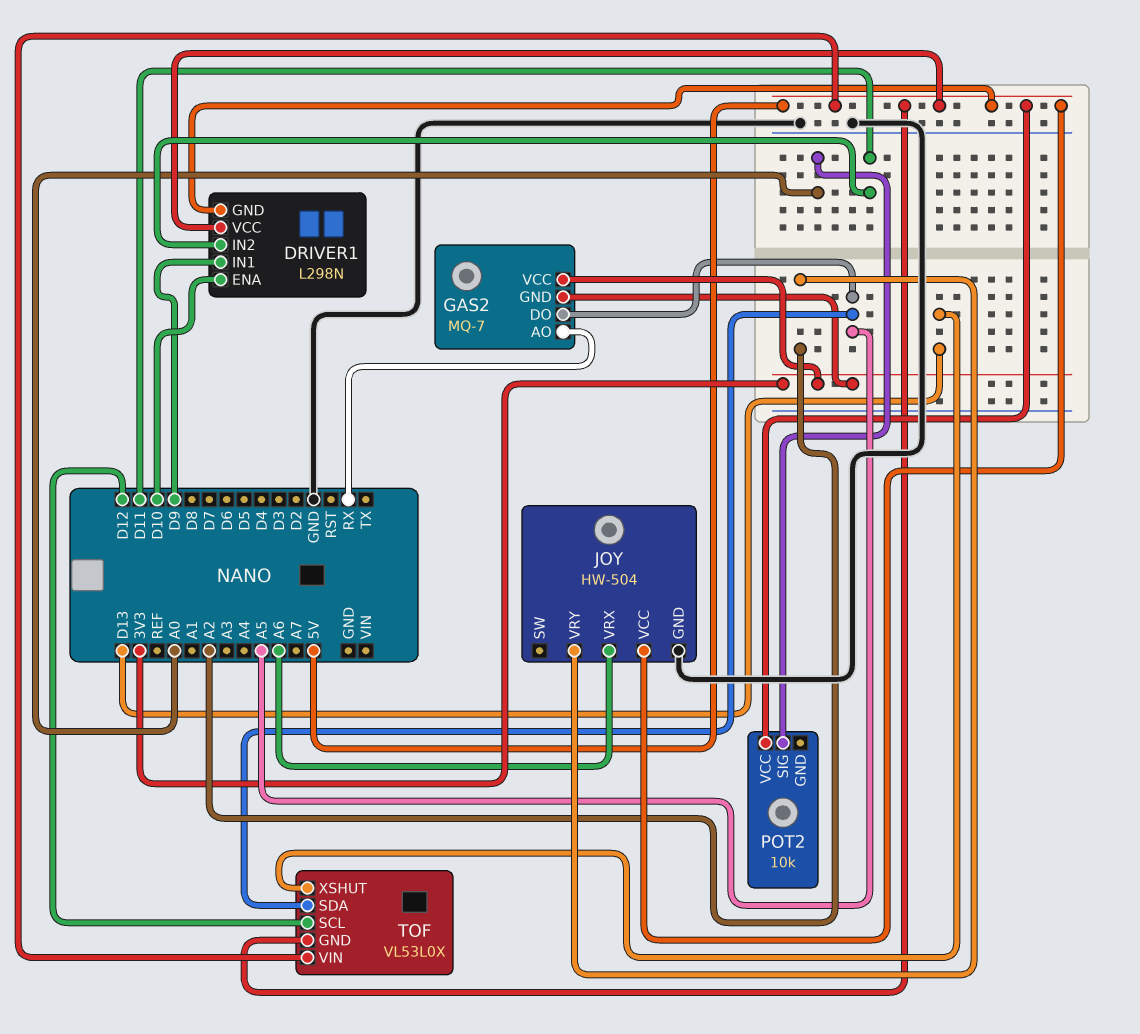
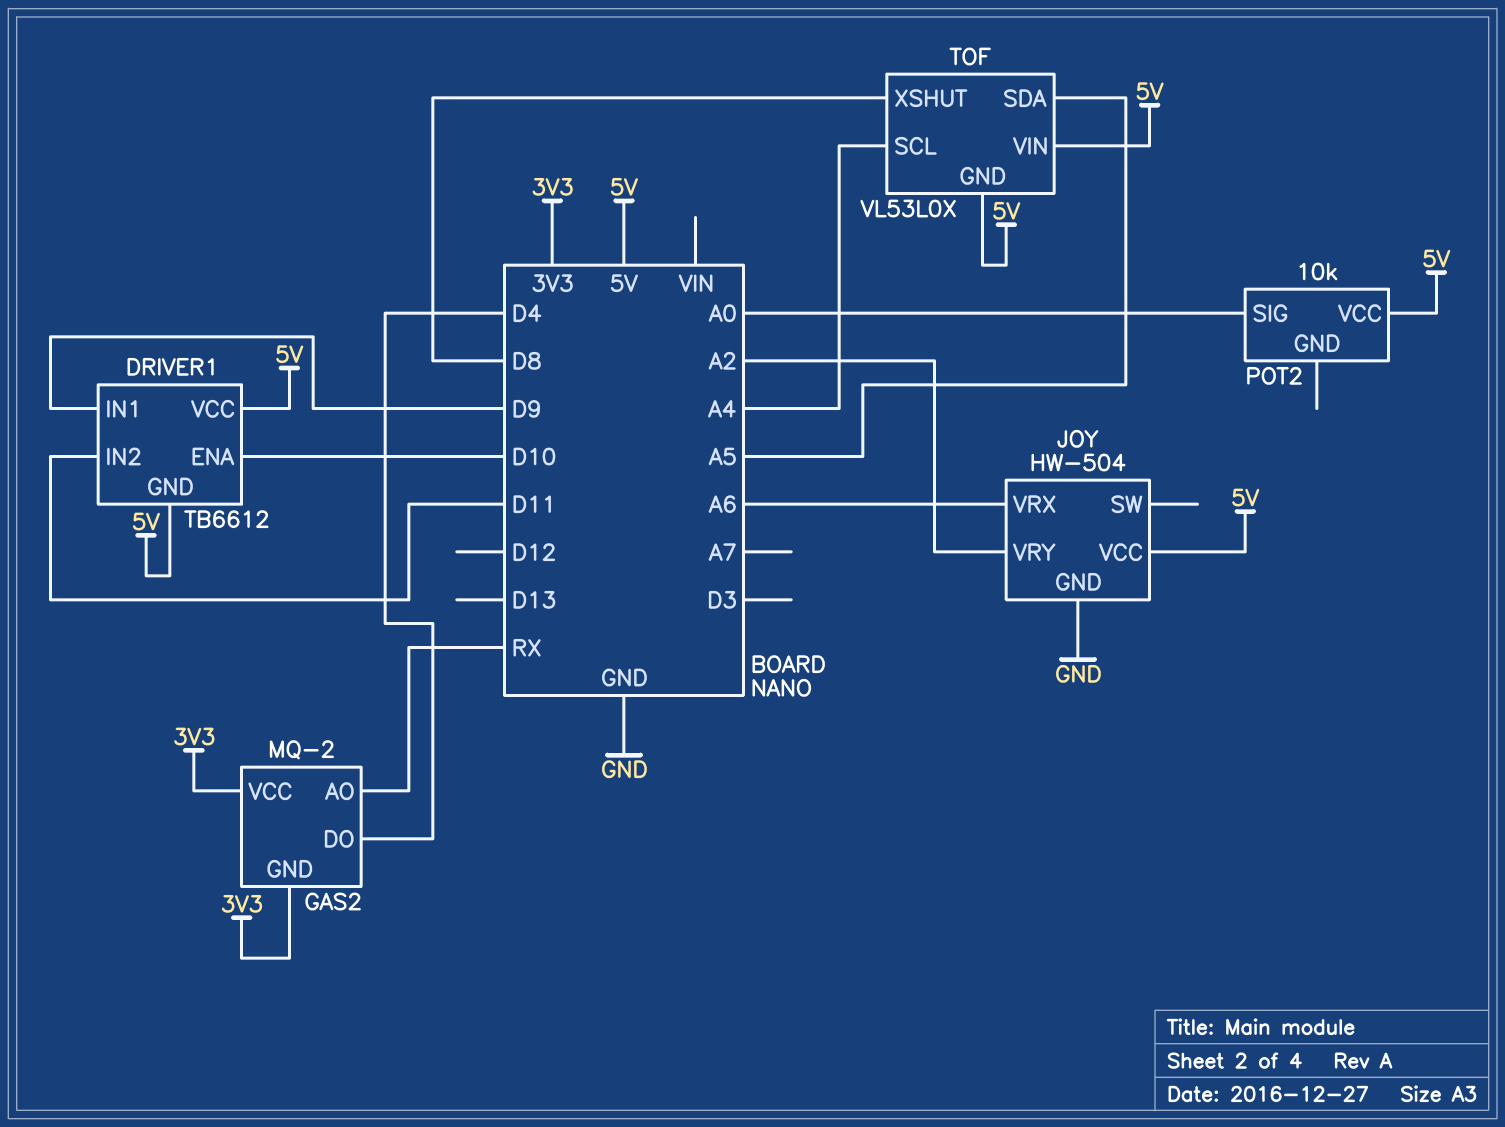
DRIVER1: L298N -> TB6612
GAS2: MQ-7 -> MQ-2
GAS2 pin DO: A5 -> D4
TOF pin SCL: D12 -> A4
TOF pin XSHUT: D13 -> D8

